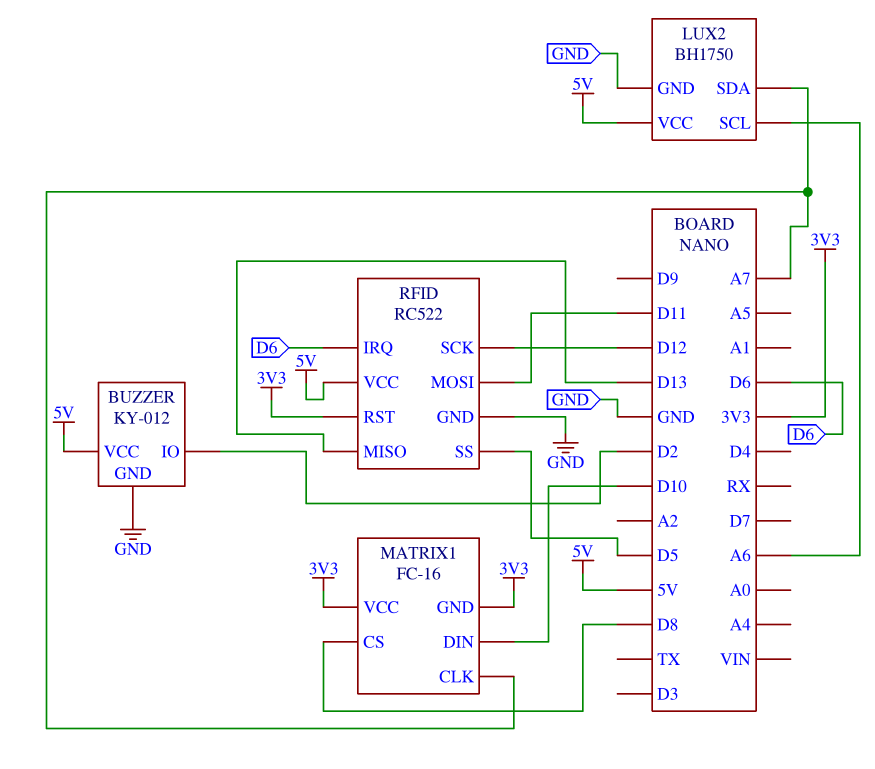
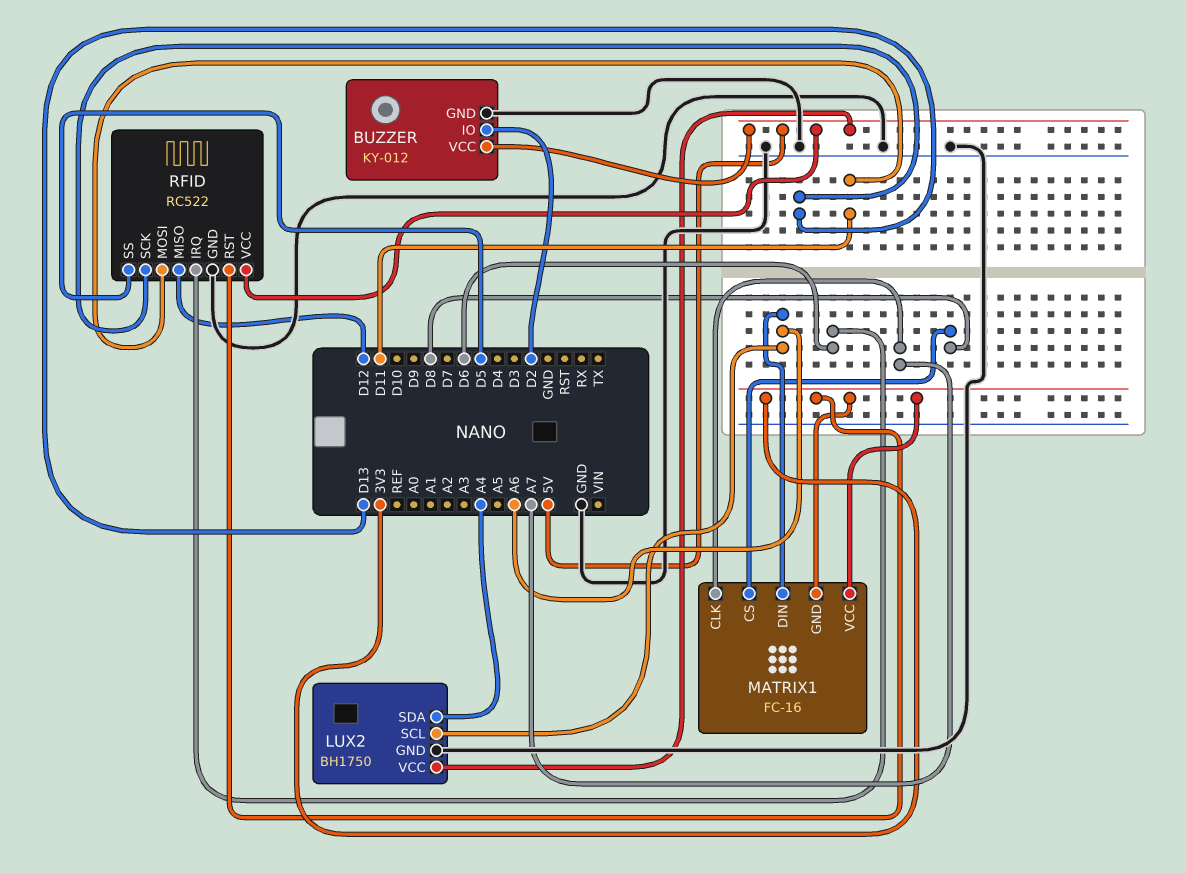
LUX2 pin SDA: A7 -> A4
MATRIX1 pin DIN: D10 -> A6
RFID pin MISO: D13 -> D12
RFID pin SCK: D12 -> D13

